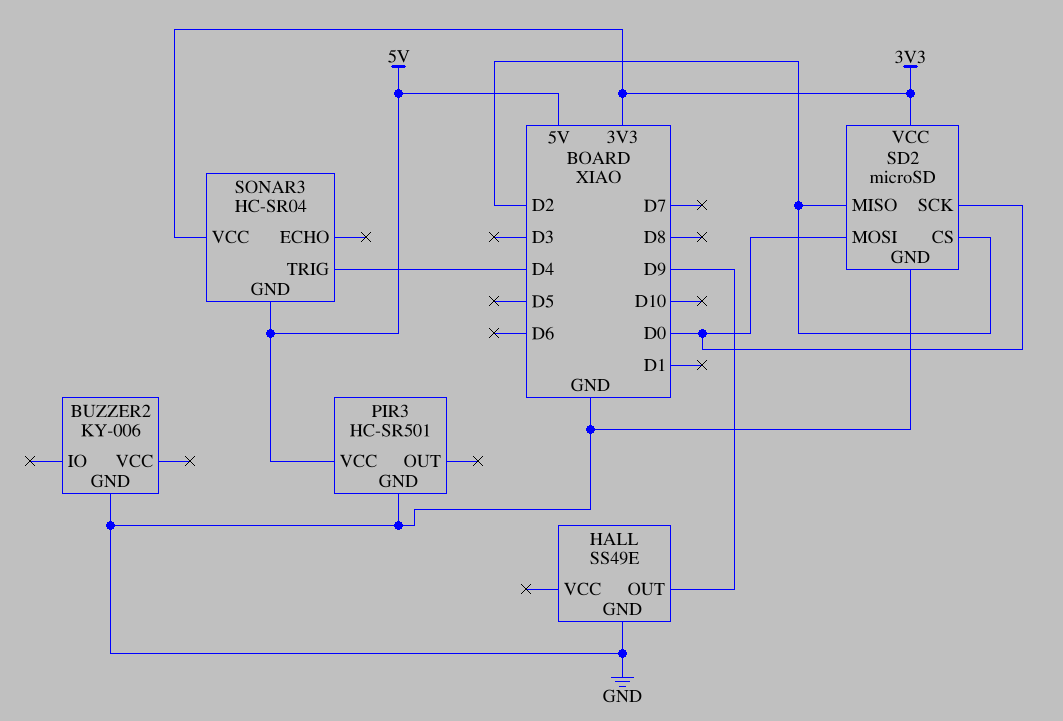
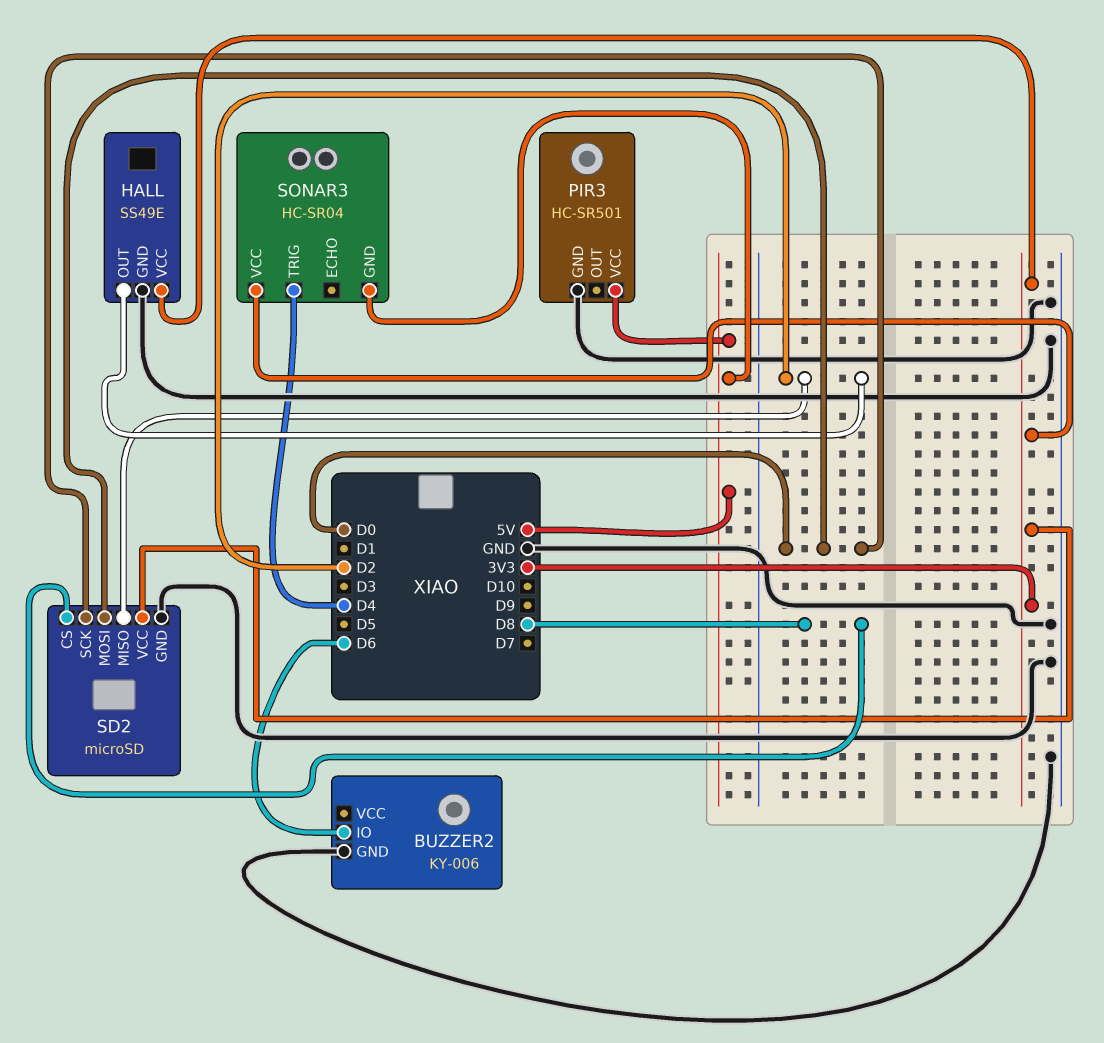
BUZZER2 pin IO: none -> D6
HALL pin OUT: D9 -> D2
HALL pin VCC: none -> 3V3
SD2 pin CS: D2 -> D8

